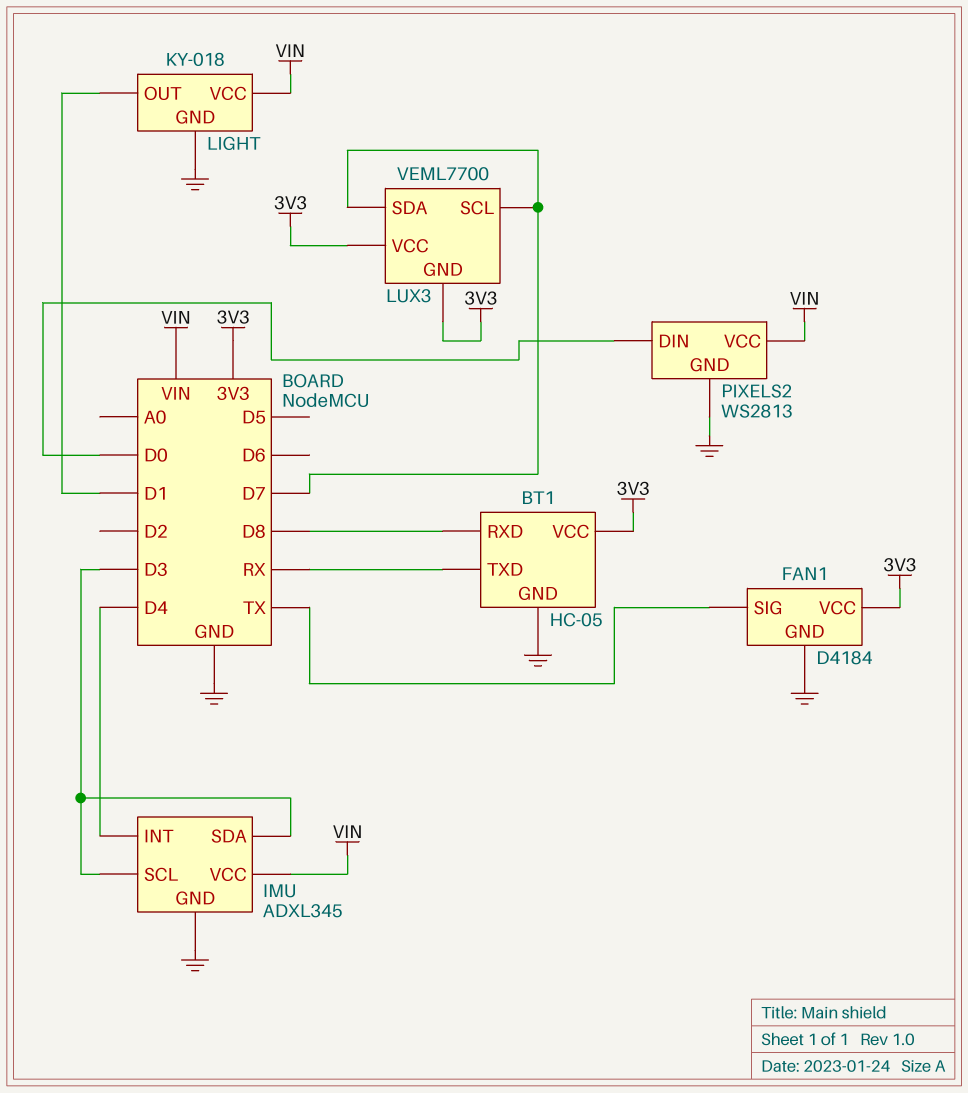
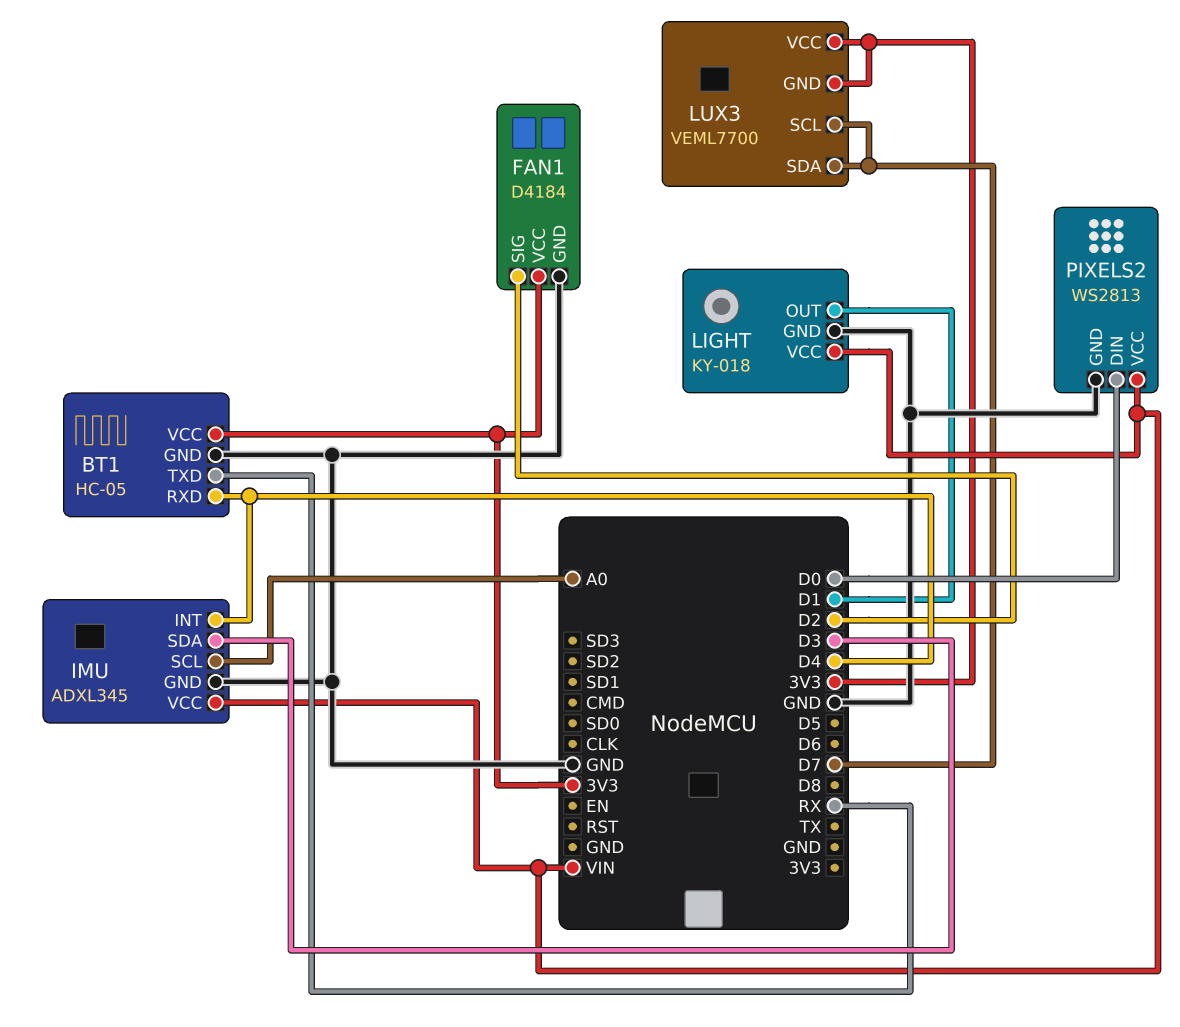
BT1 pin RXD: D8 -> D4
FAN1 pin SIG: TX -> D2
IMU pin SCL: D3 -> A0

